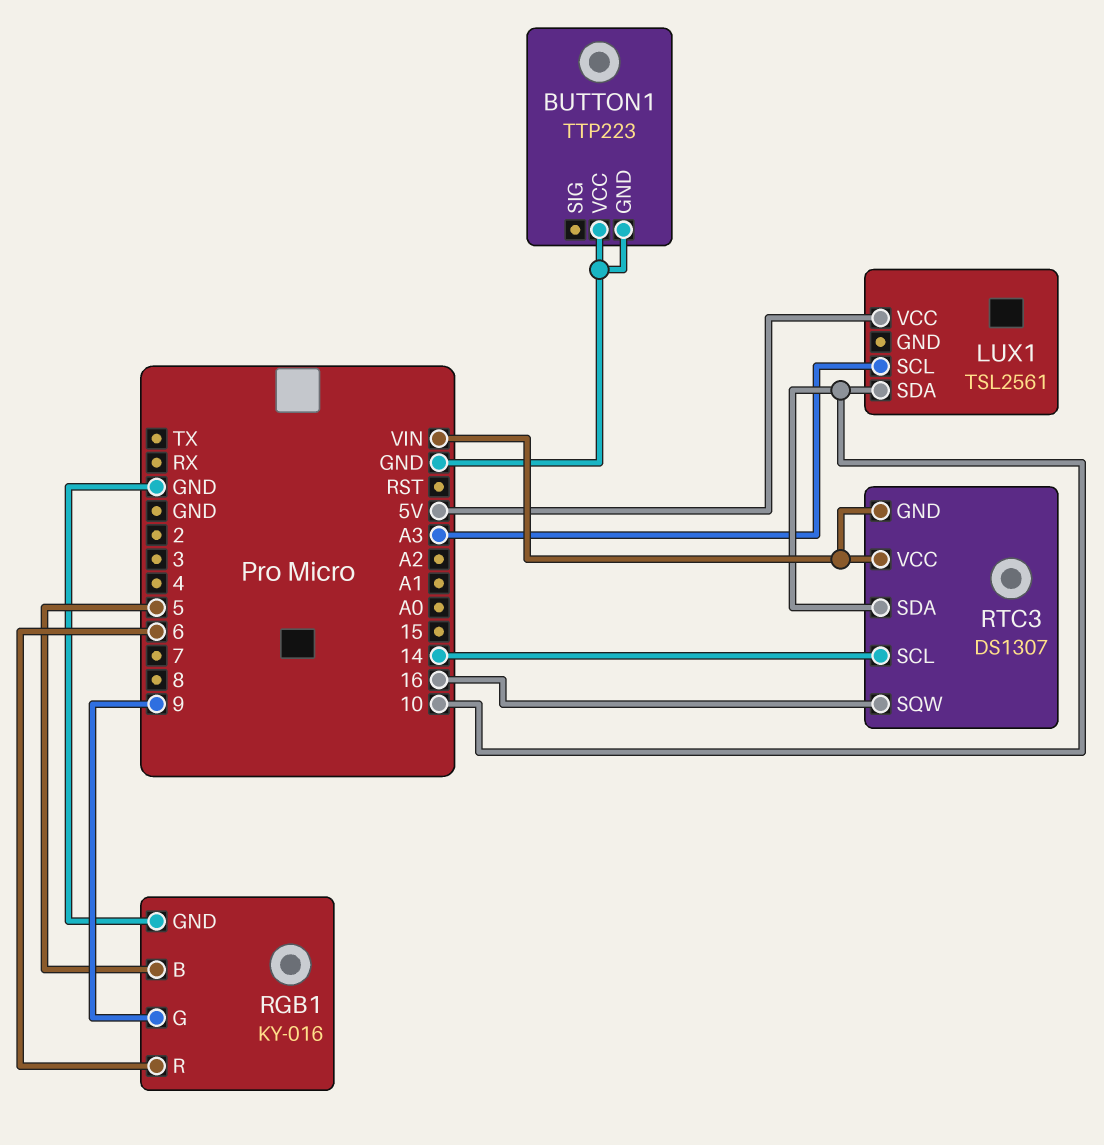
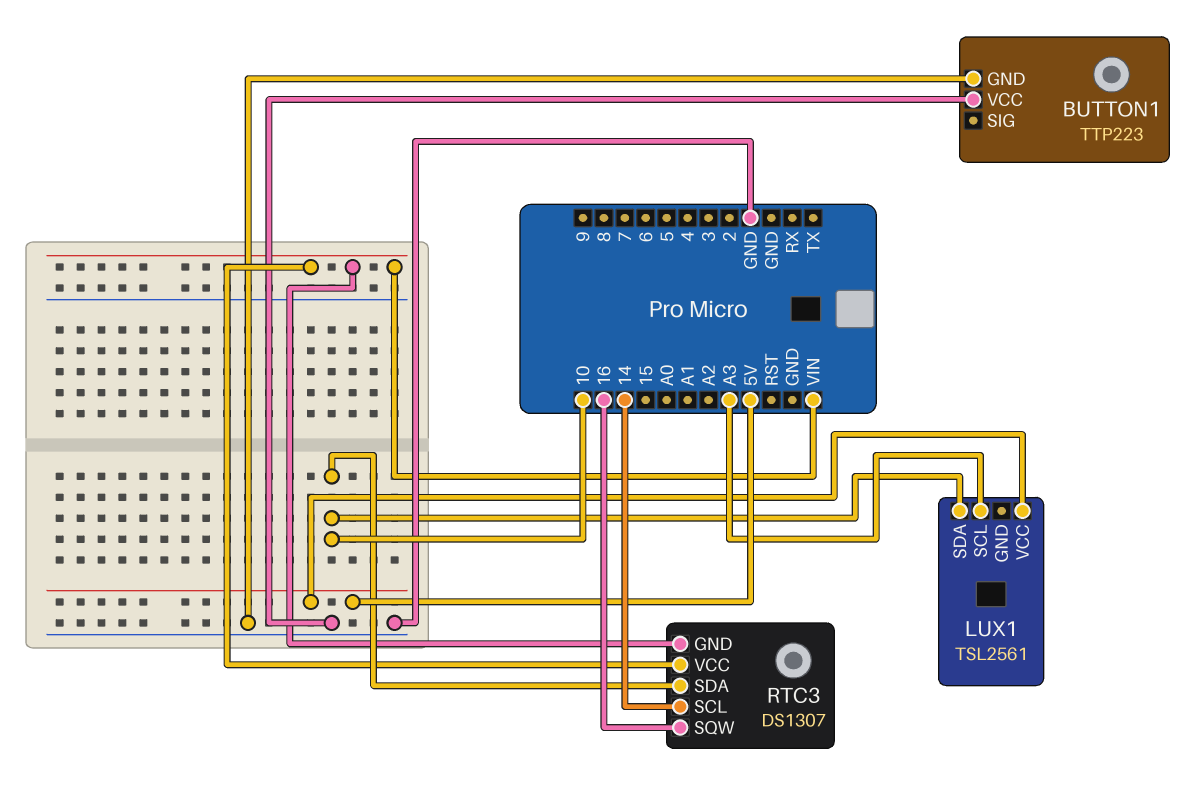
RGB1: KY-016 -> none
RGB1 pin B: 5 -> none
RGB1 pin G: 9 -> none
RGB1 pin GND: GND -> none
RGB1 pin R: 6 -> none

